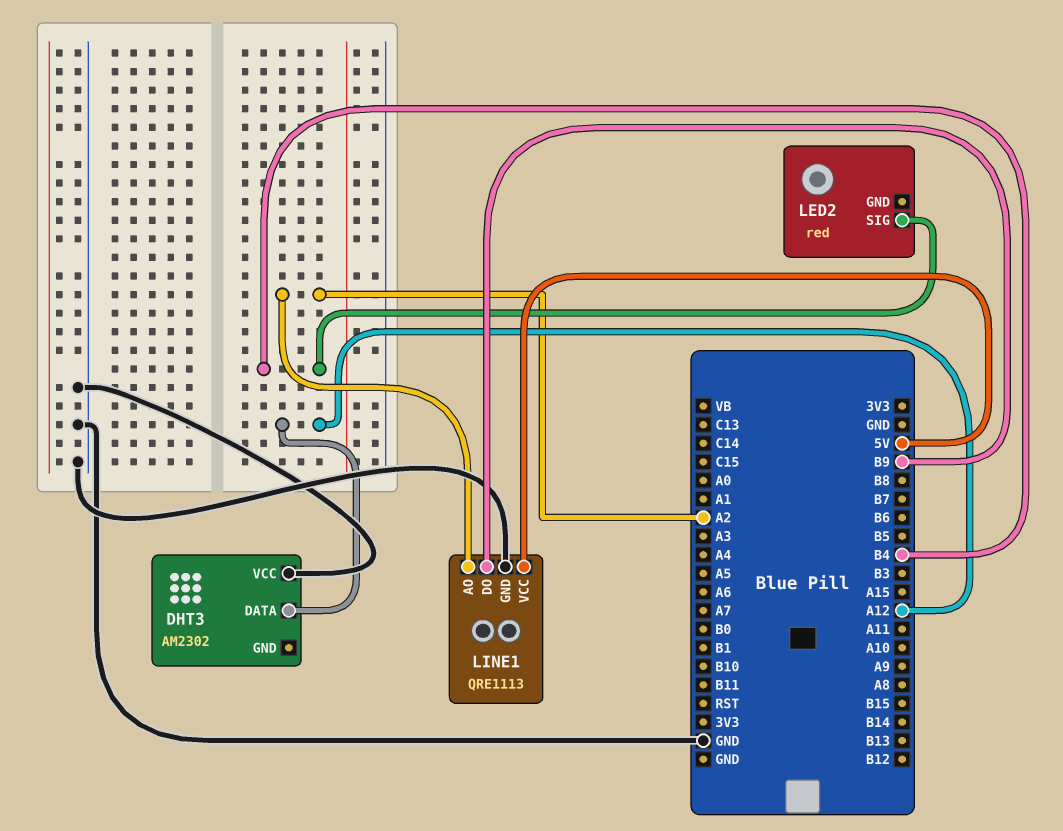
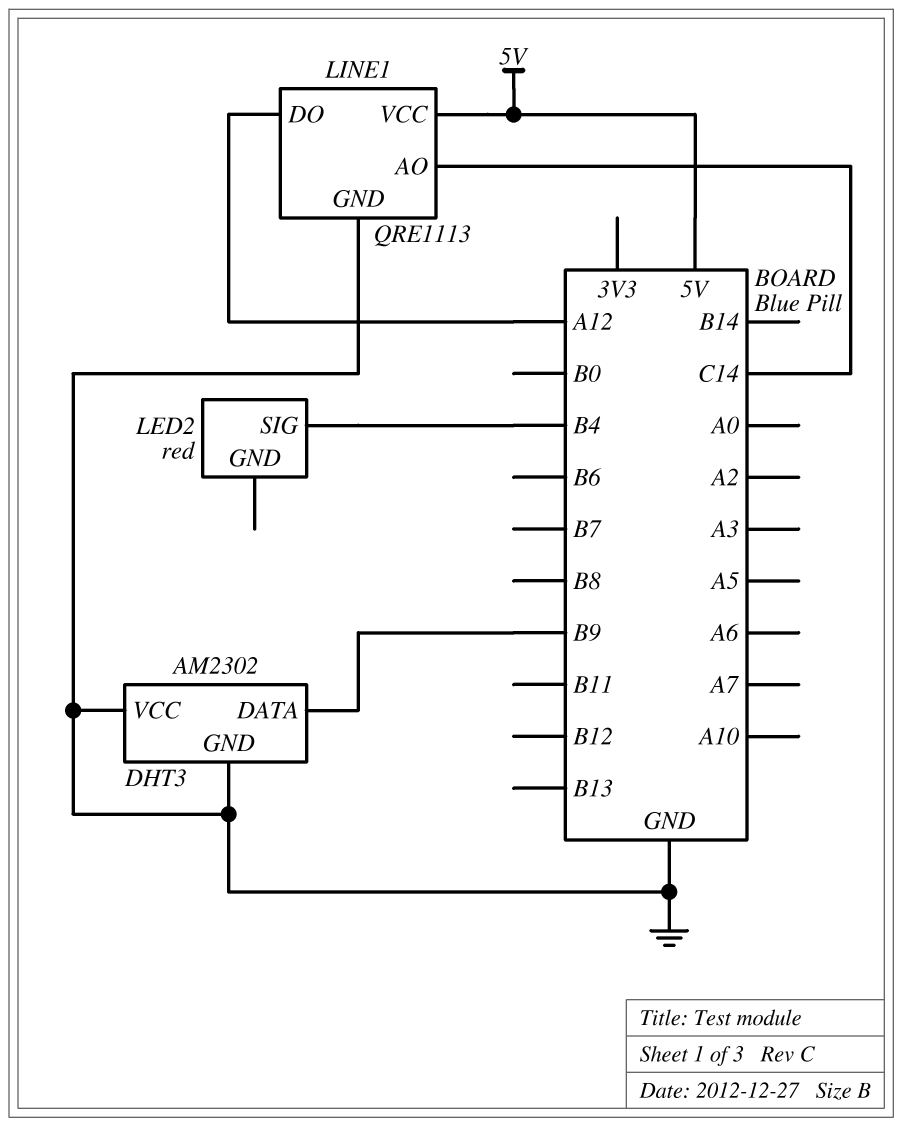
DHT3 pin DATA: A12 -> B9
DHT3 pin GND: none -> GND
LINE1 pin AO: A2 -> C14
LINE1 pin DO: B9 -> A12

